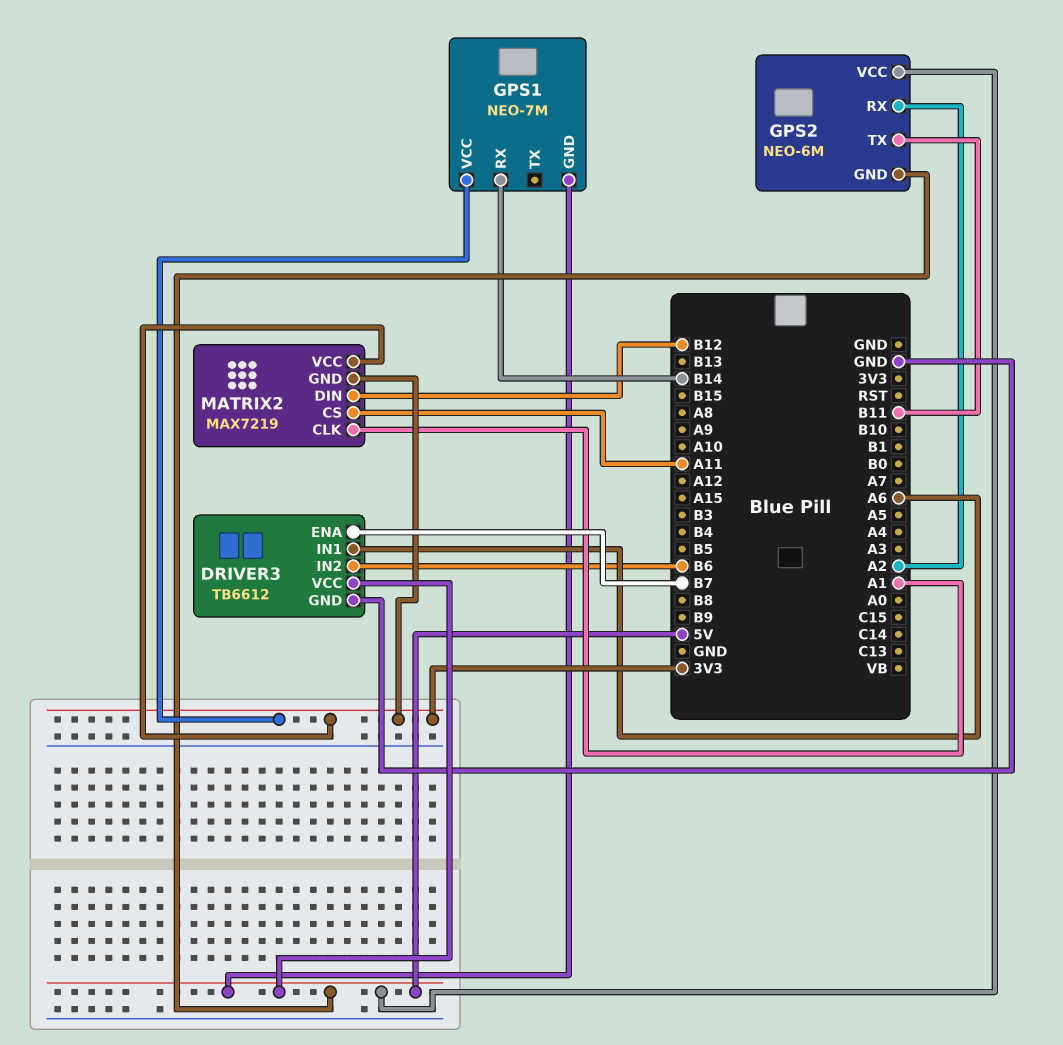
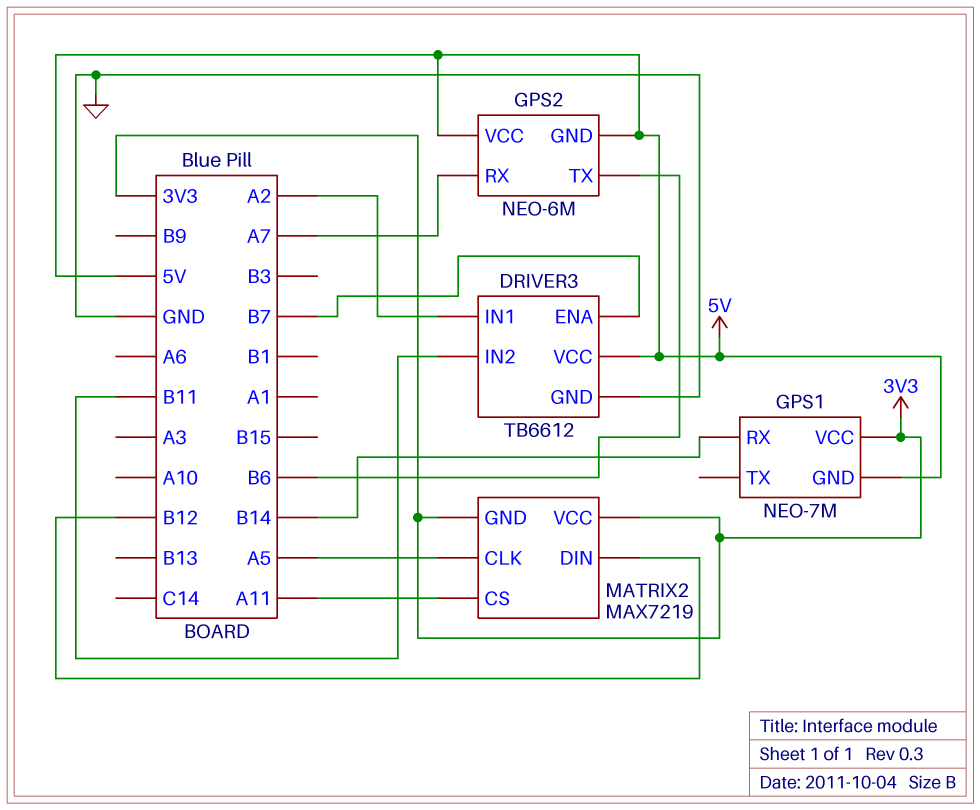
DRIVER3 pin IN1: A6 -> A2
DRIVER3 pin IN2: B6 -> B11
GPS2 pin RX: A2 -> A7
GPS2 pin TX: B11 -> B6
MATRIX2 pin CLK: A1 -> A5

